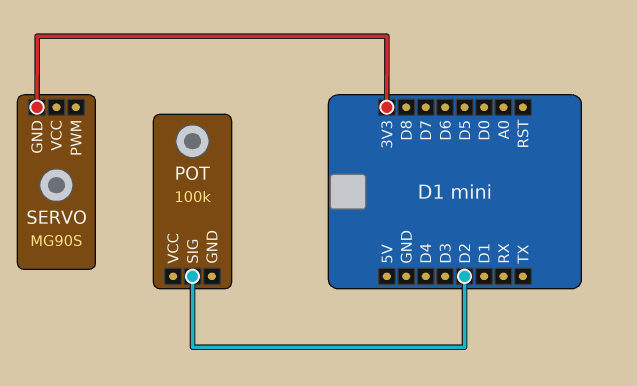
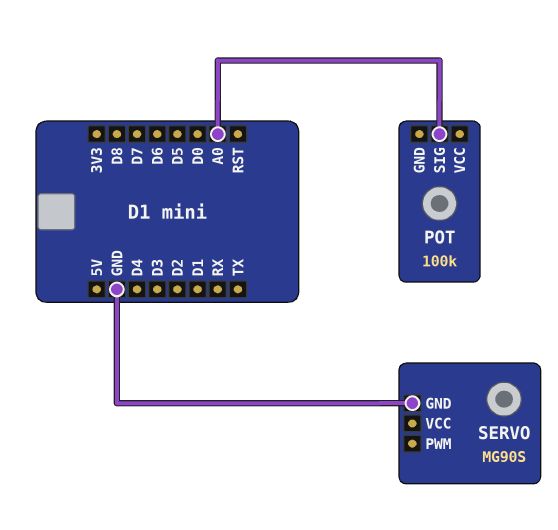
POT pin SIG: D2 -> A0
SERVO pin GND: 3V3 -> GND

